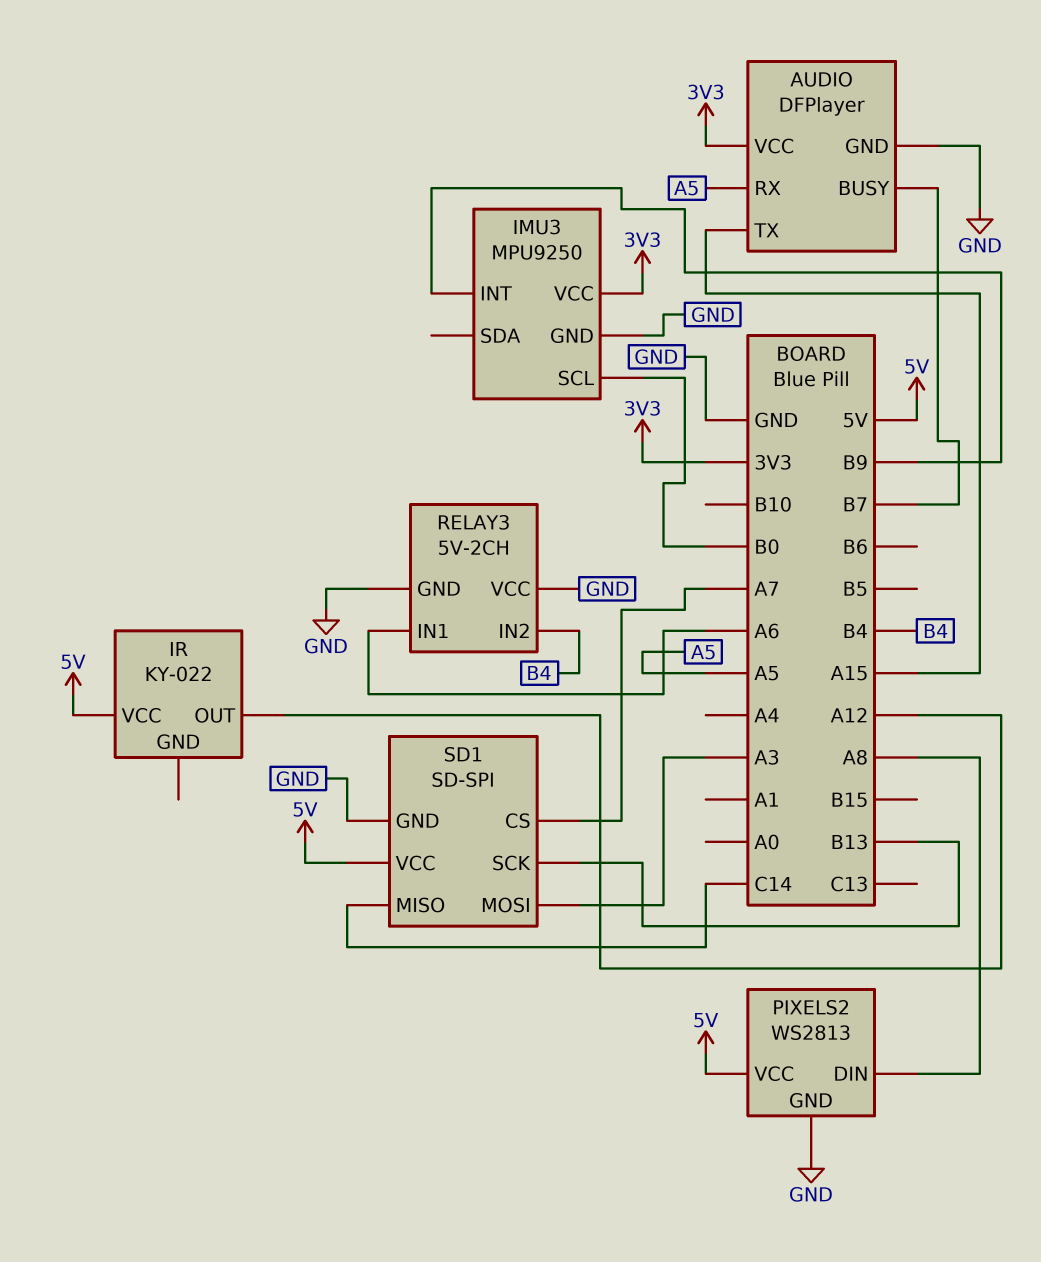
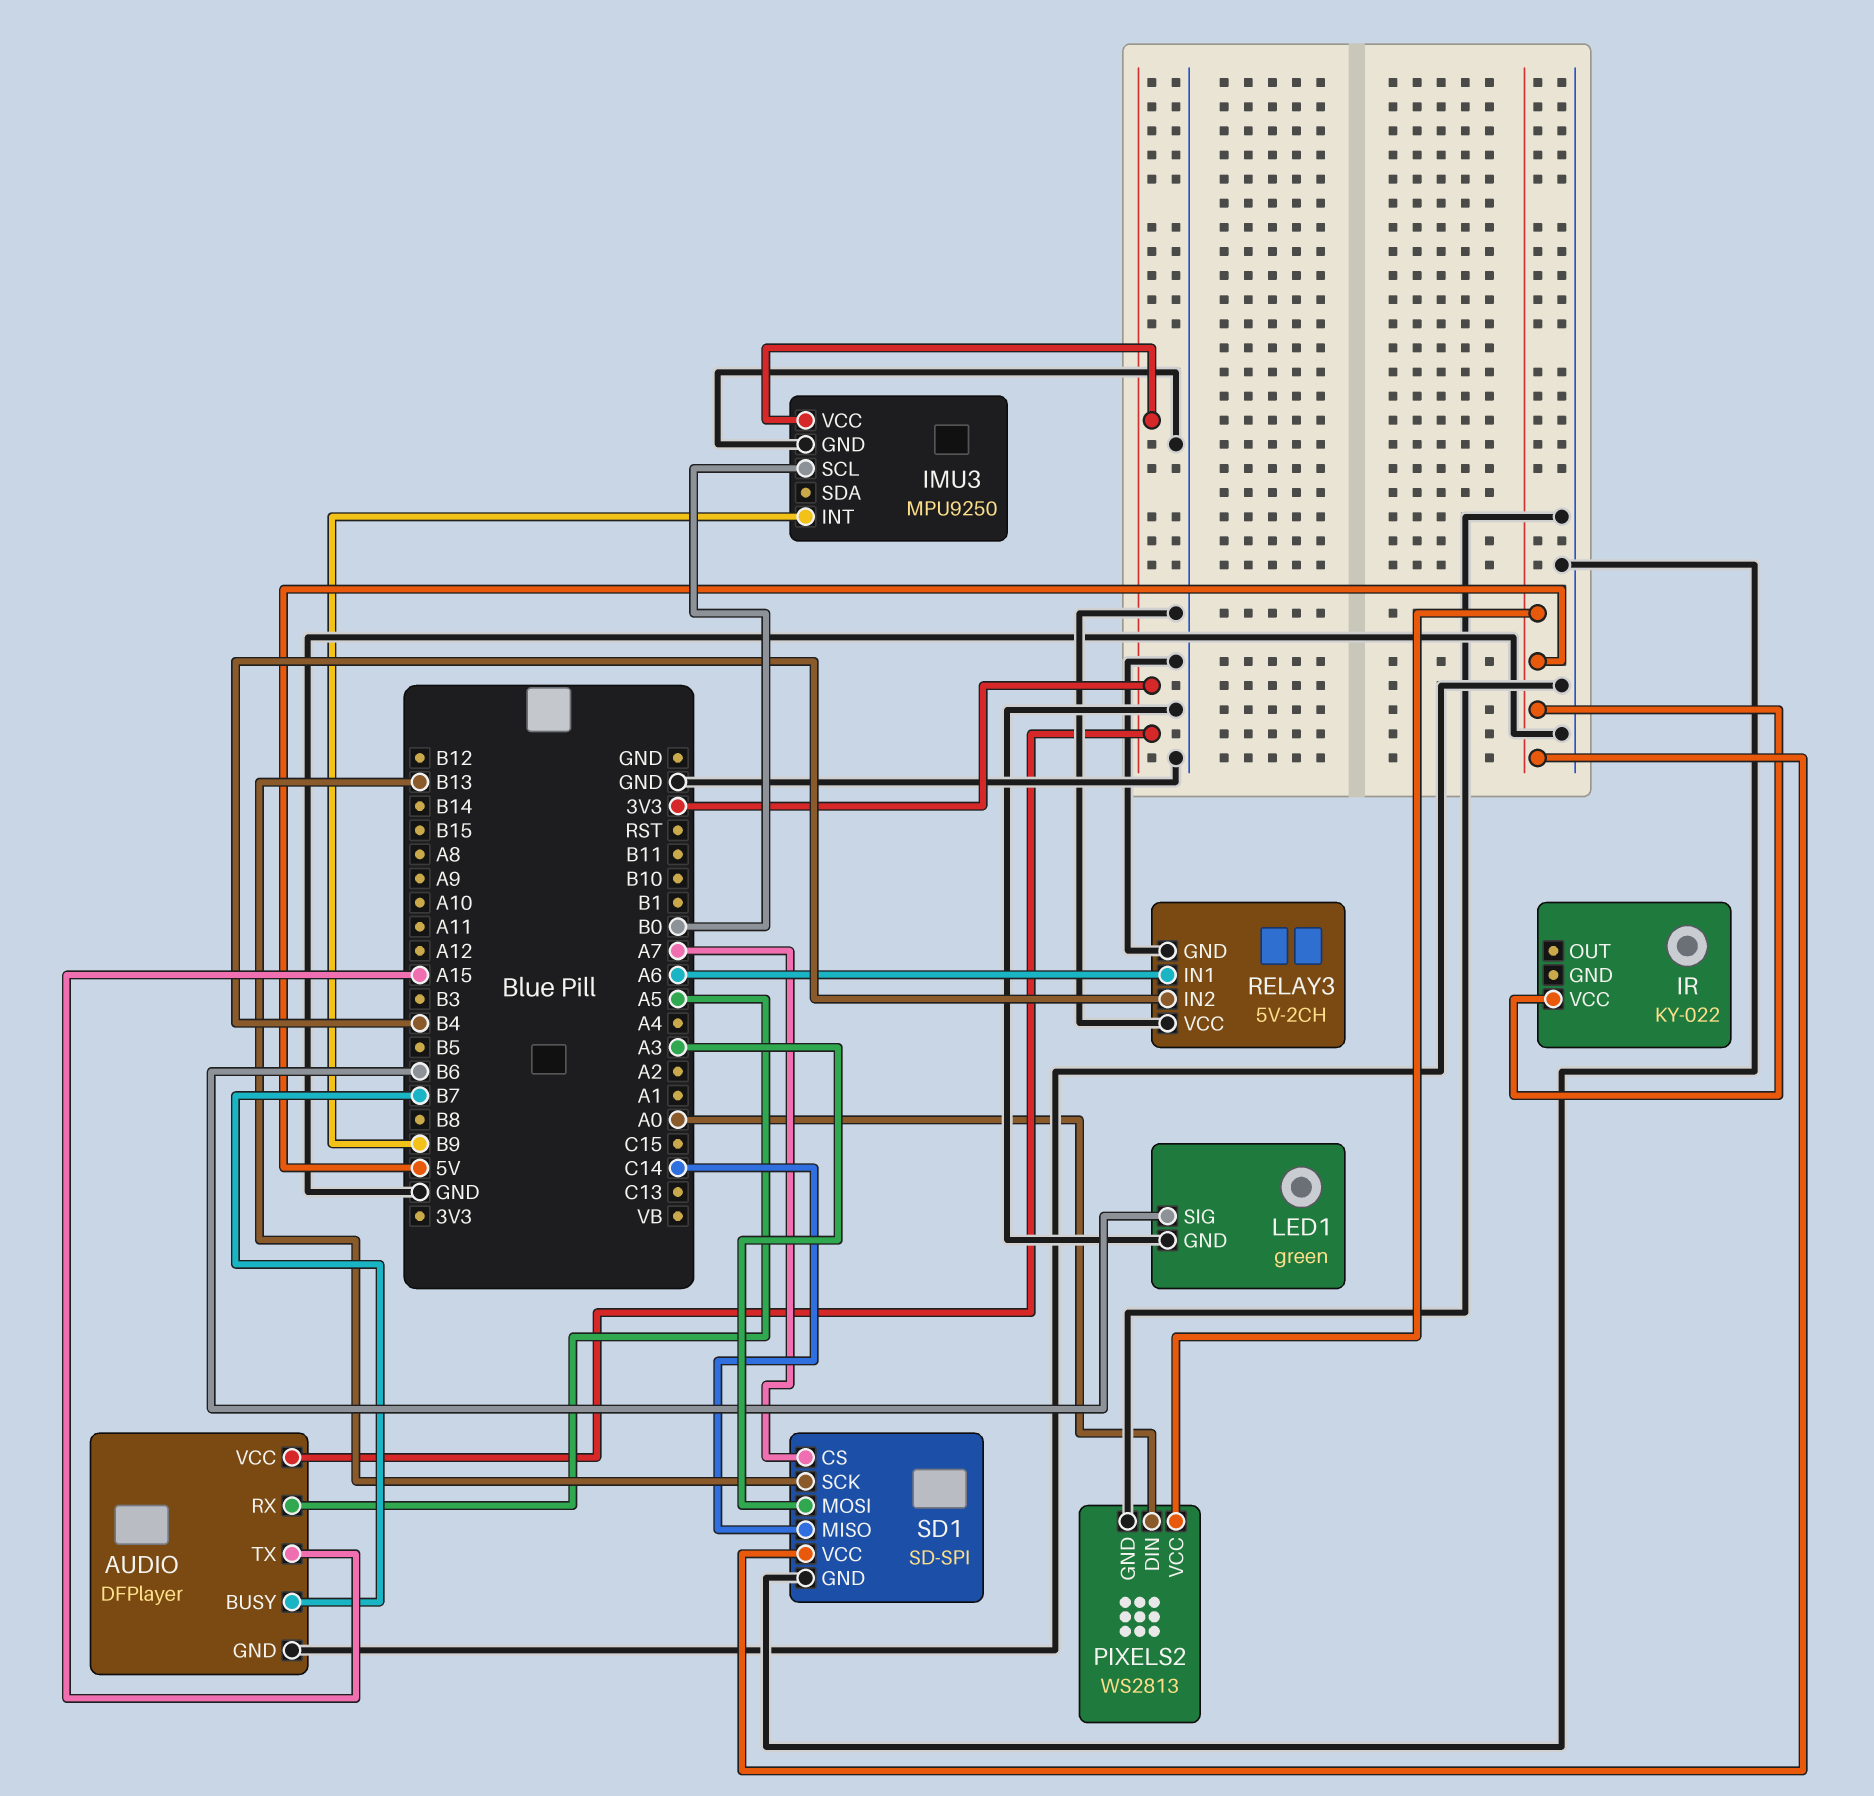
IR pin OUT: A12 -> none
LED1: none -> green
LED1 pin GND: none -> GND
LED1 pin SIG: none -> B6
PIXELS2 pin DIN: A8 -> A0

